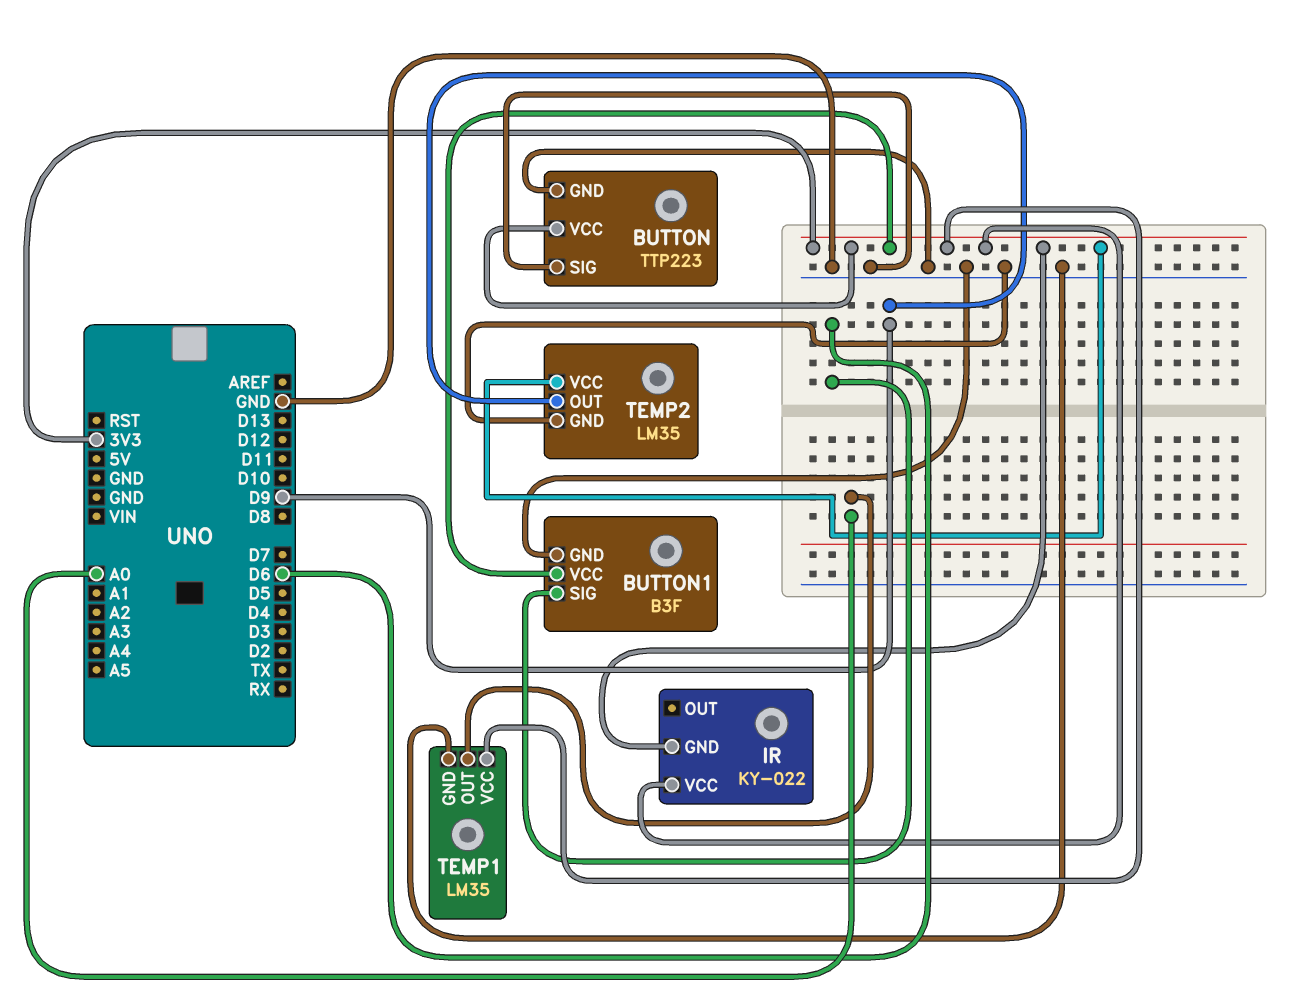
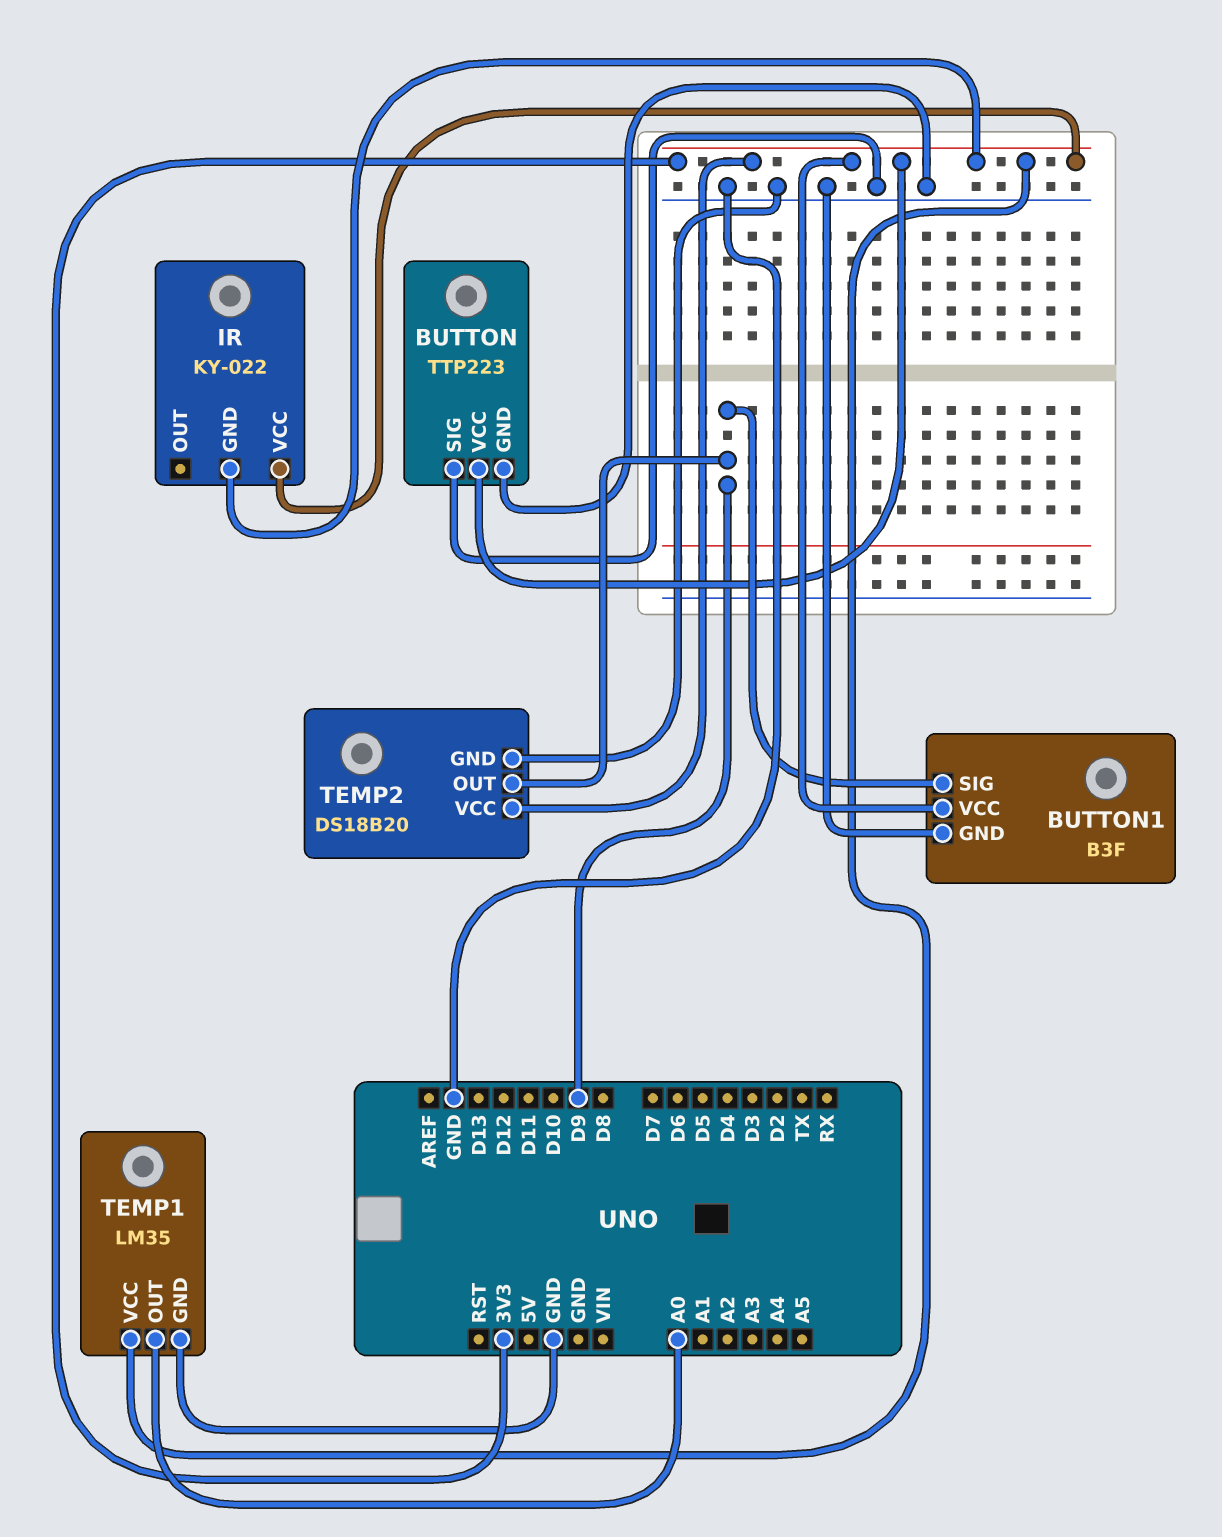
BUTTON1 pin SIG: D6 -> D9
TEMP2: LM35 -> DS18B20

